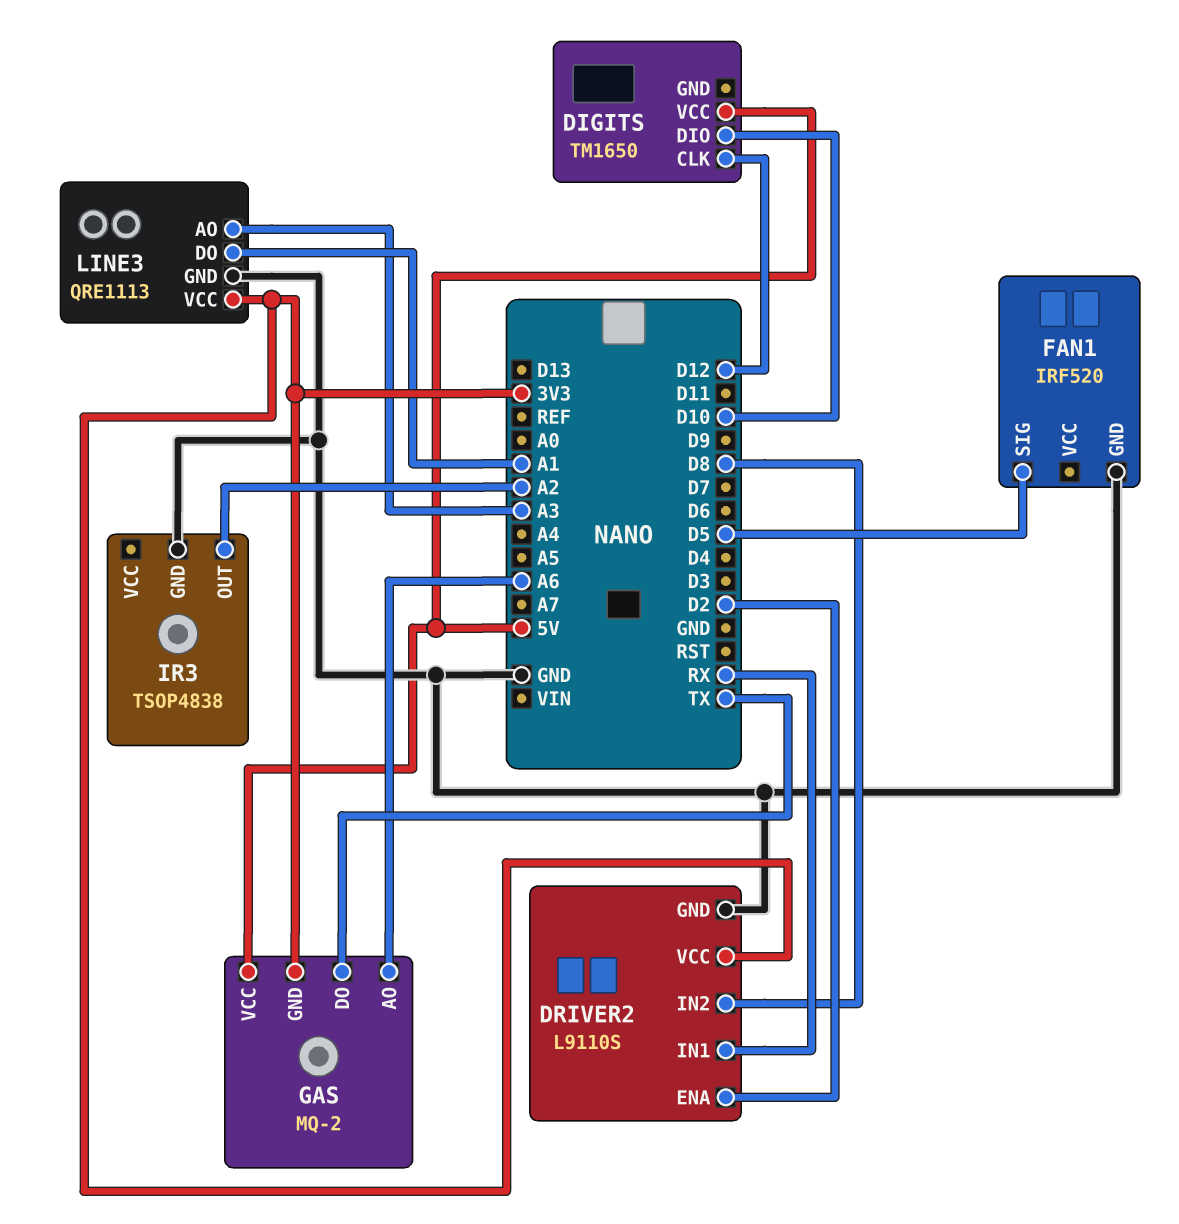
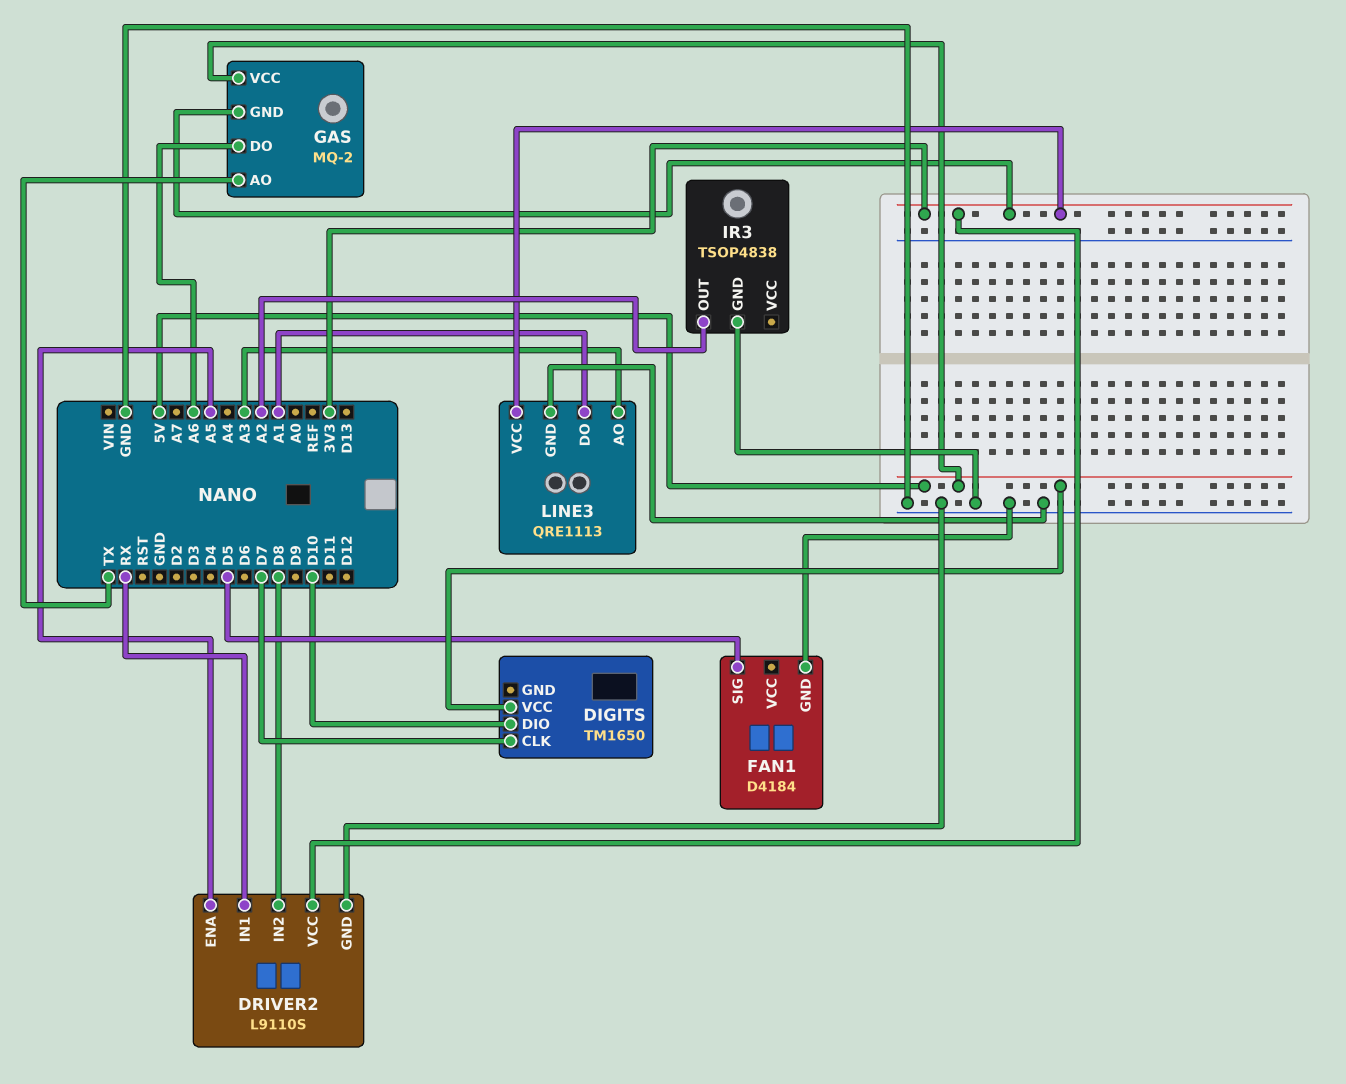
DIGITS pin CLK: D12 -> D7
DRIVER2 pin ENA: D2 -> A5
FAN1: IRF520 -> D4184
GAS pin AO: A6 -> TX
GAS pin DO: TX -> A6

